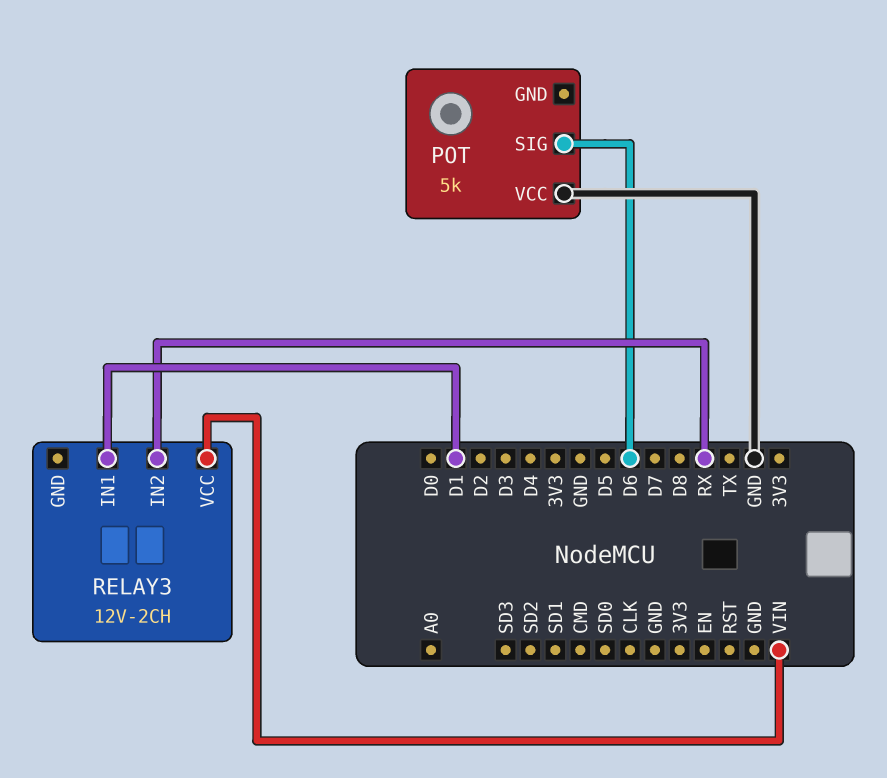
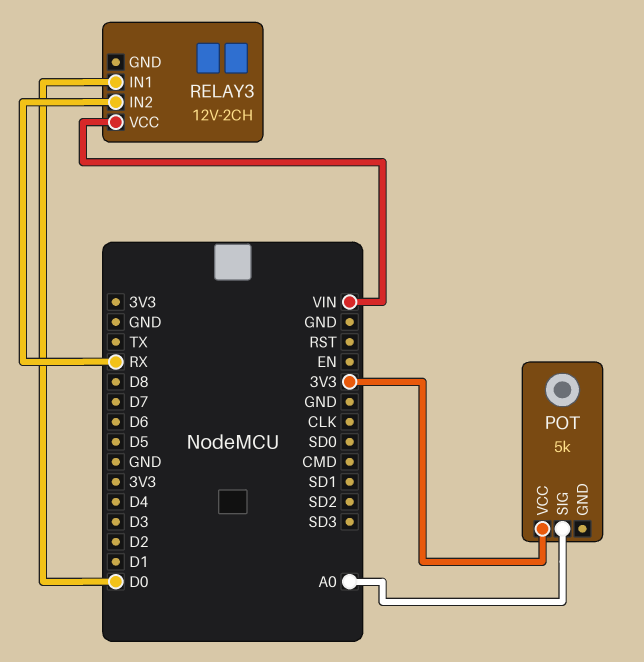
POT pin SIG: D6 -> A0
POT pin VCC: GND -> 3V3
RELAY3 pin IN1: D1 -> D0

